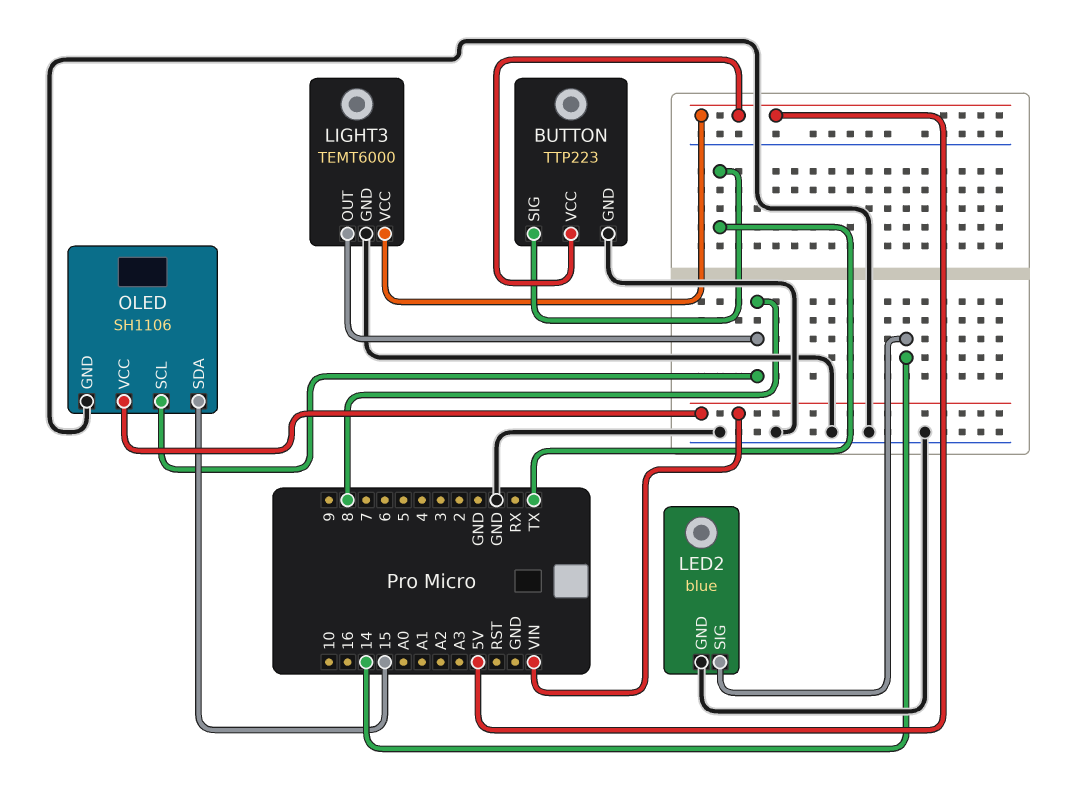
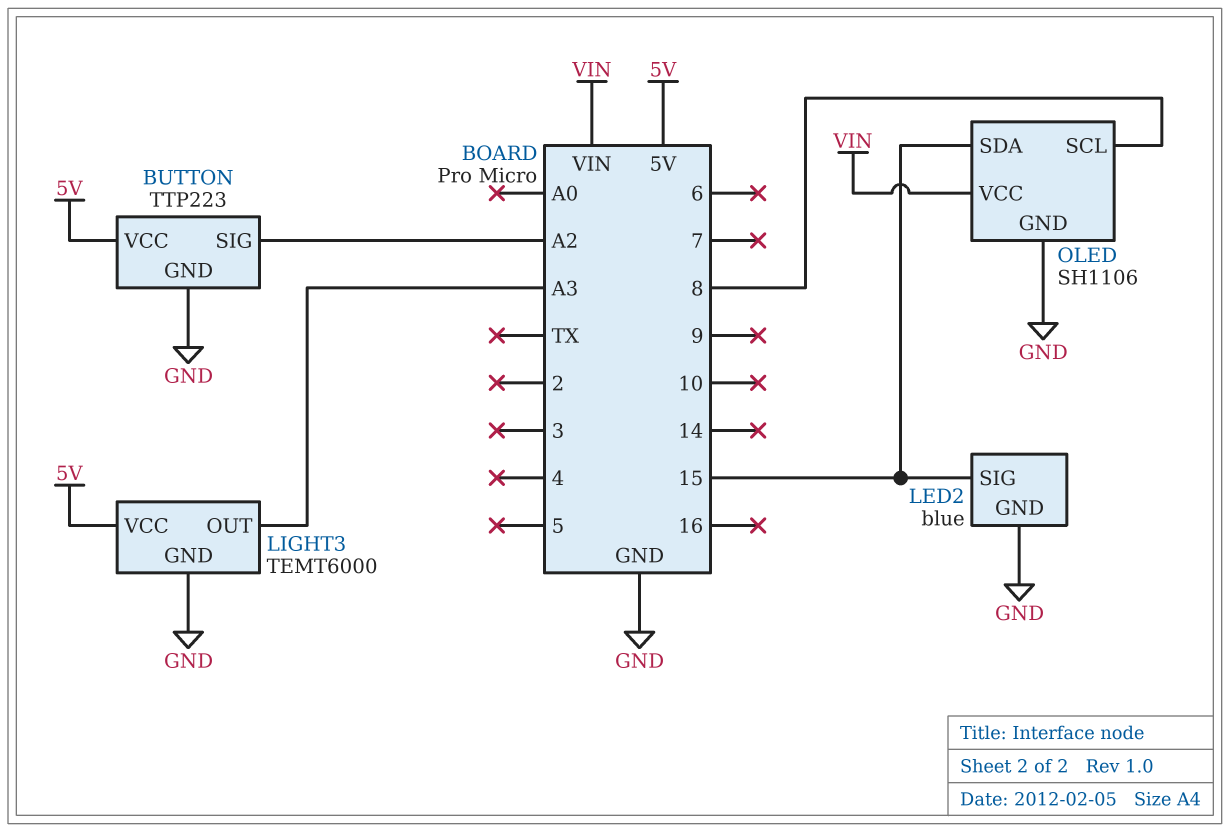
BUTTON pin SIG: TX -> A2
LED2 pin SIG: 14 -> 15
LIGHT3 pin OUT: 8 -> A3

